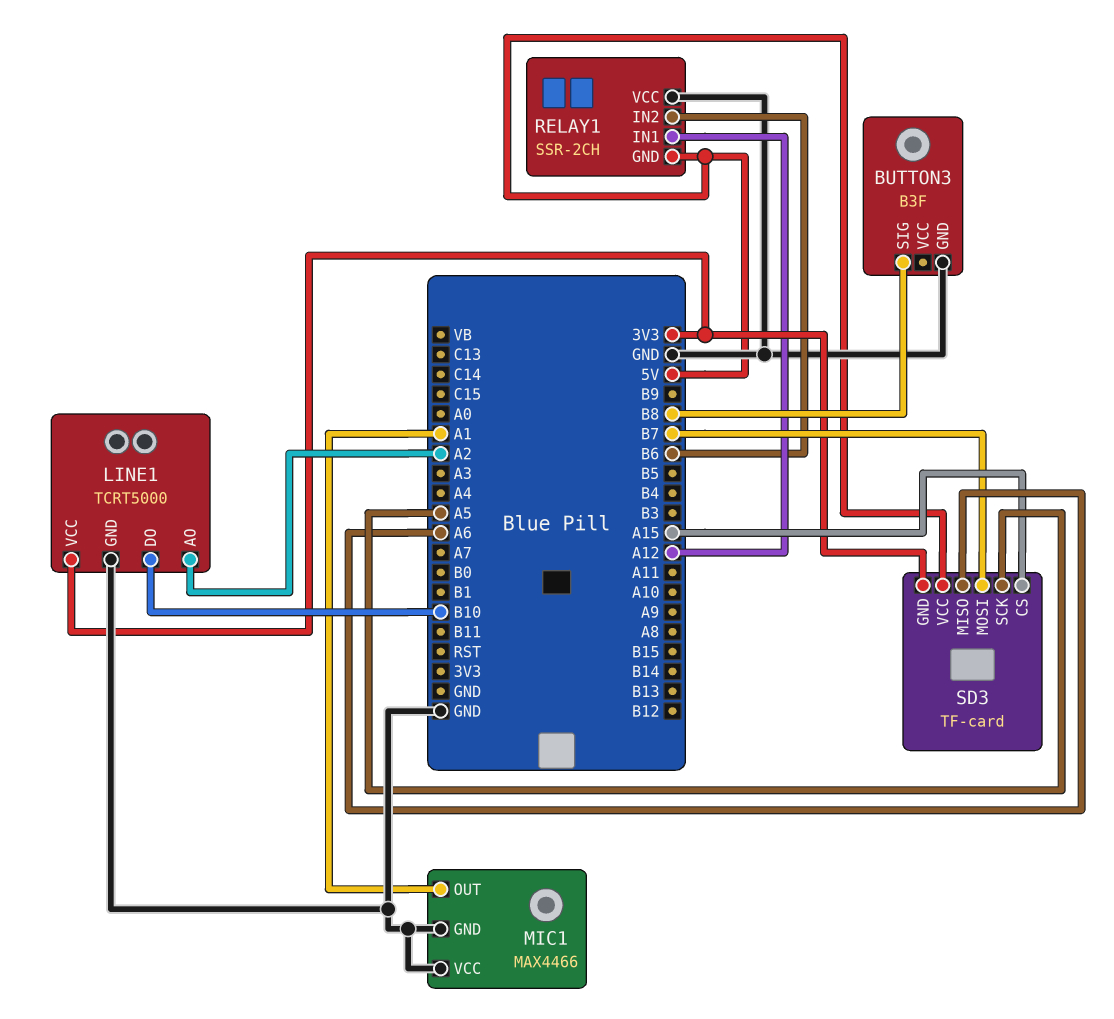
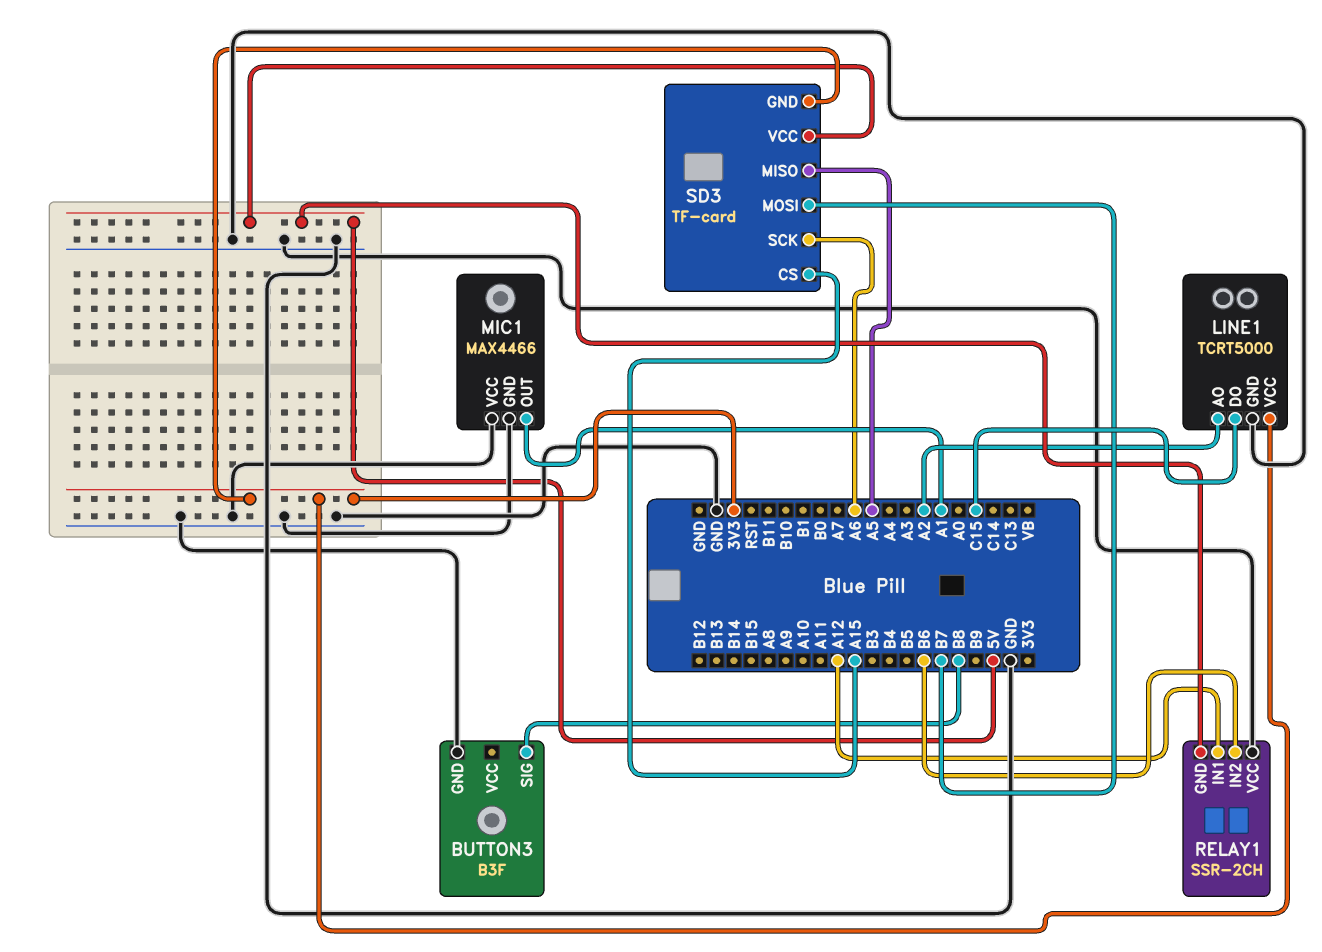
LINE1 pin DO: B10 -> C15
SD3 pin MISO: A6 -> A5
SD3 pin SCK: A5 -> A6

